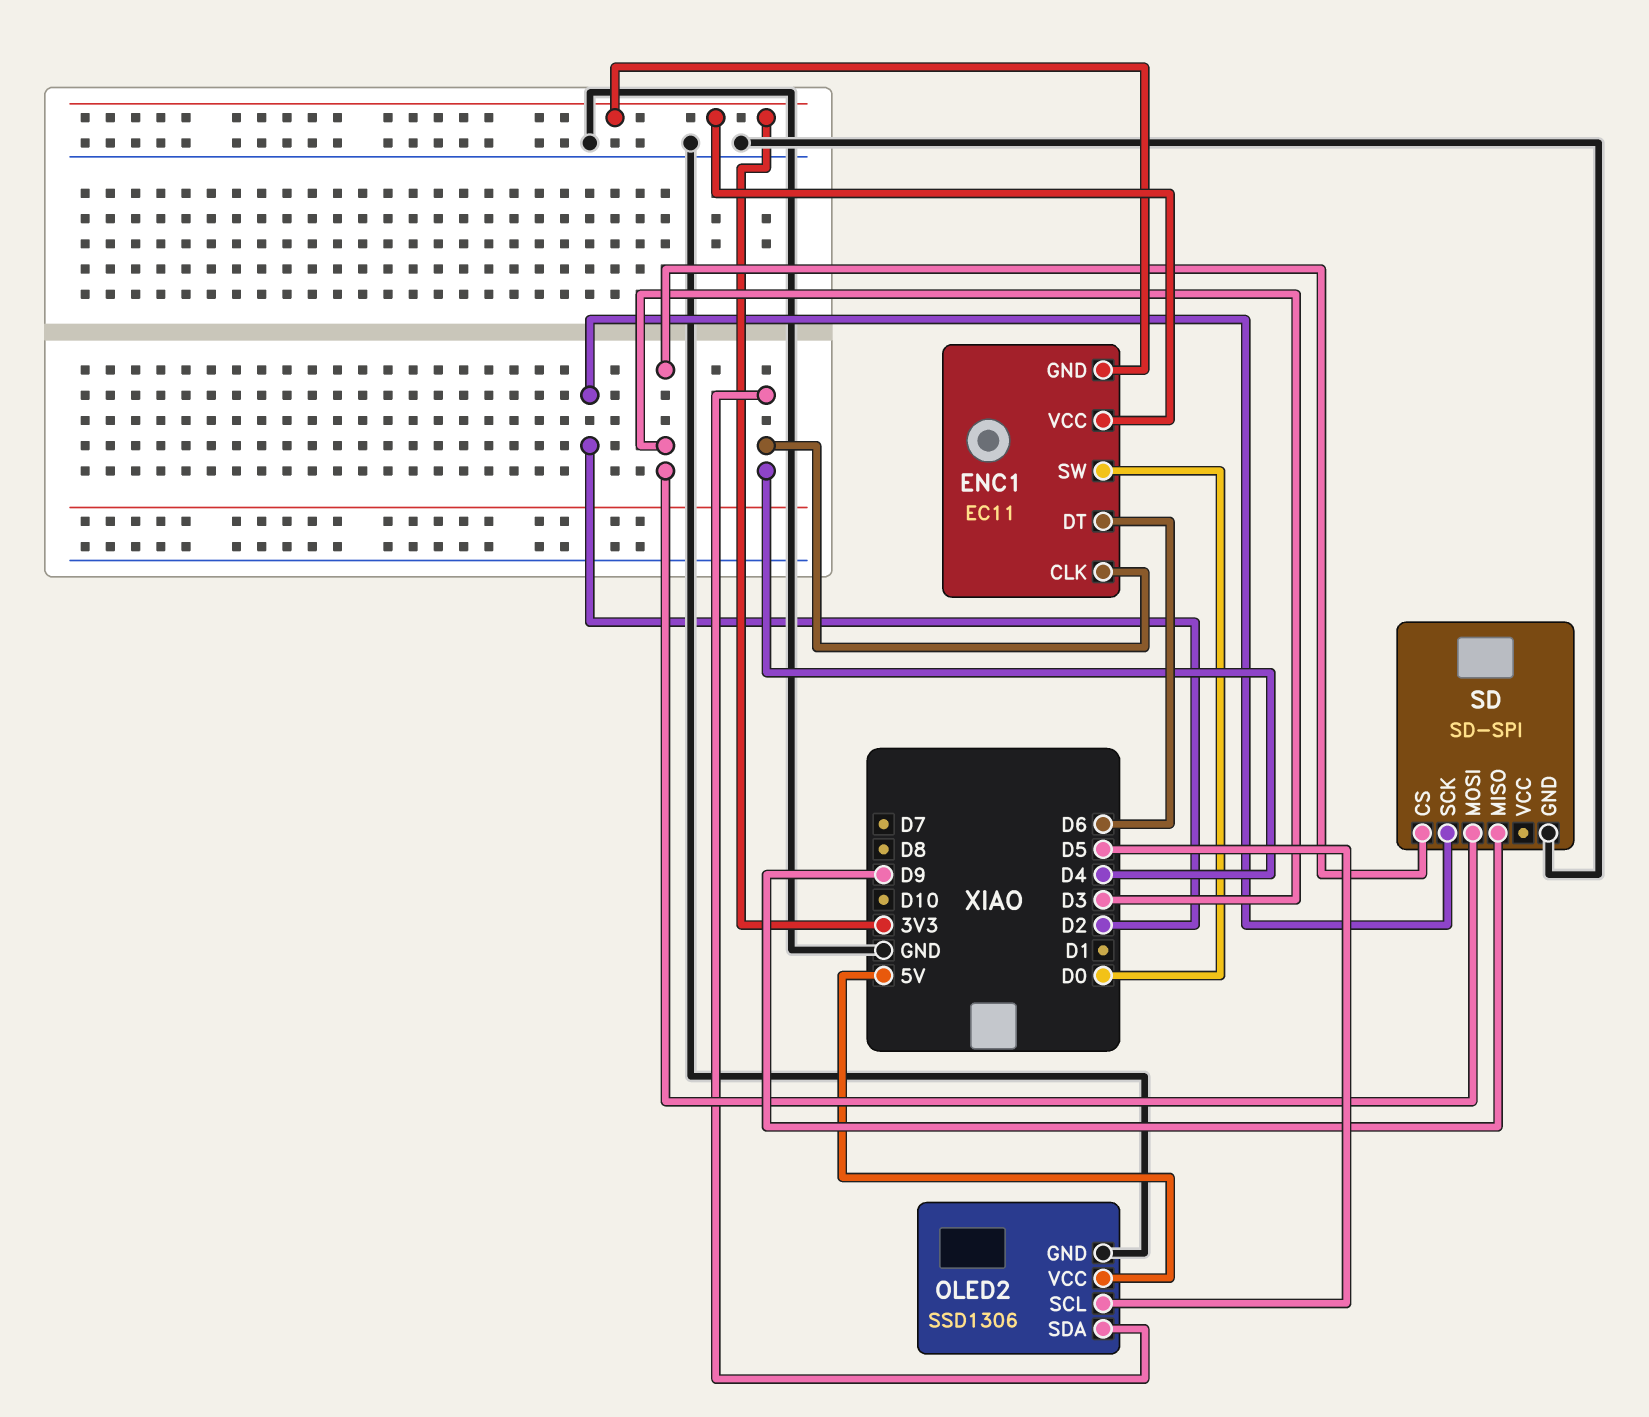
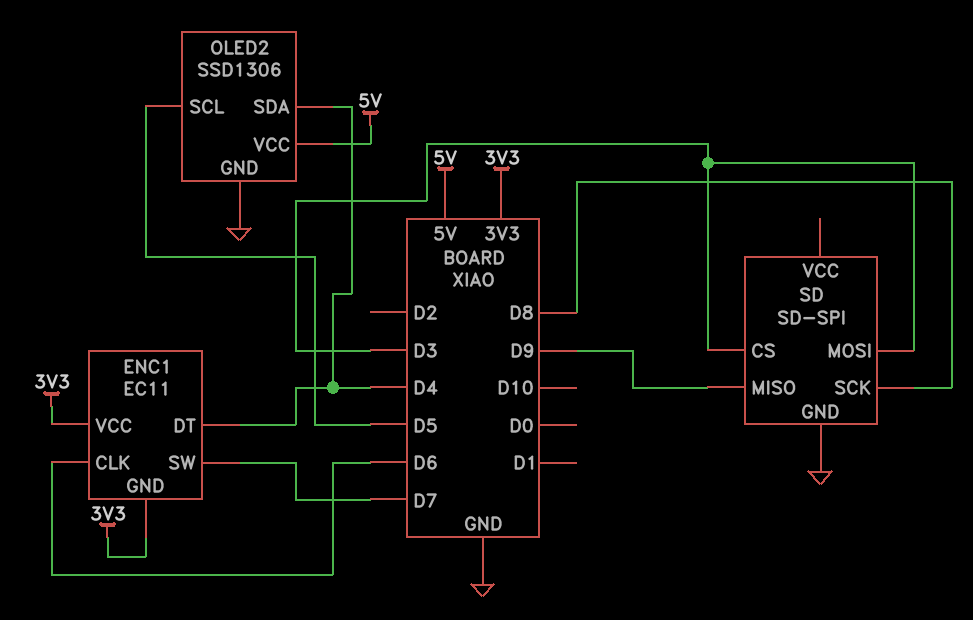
ENC1 pin CLK: D4 -> D6
ENC1 pin DT: D6 -> D4
ENC1 pin SW: D0 -> D7
SD pin SCK: D2 -> D8

